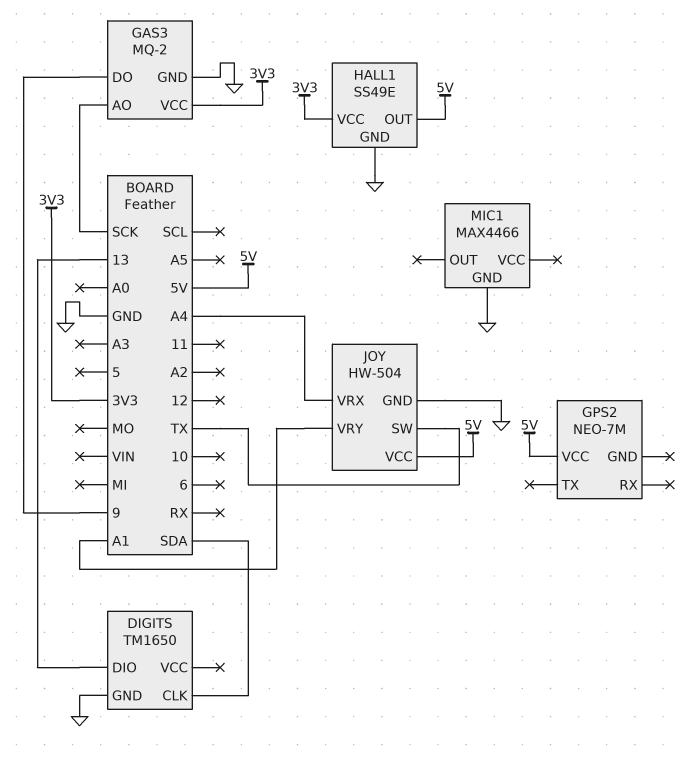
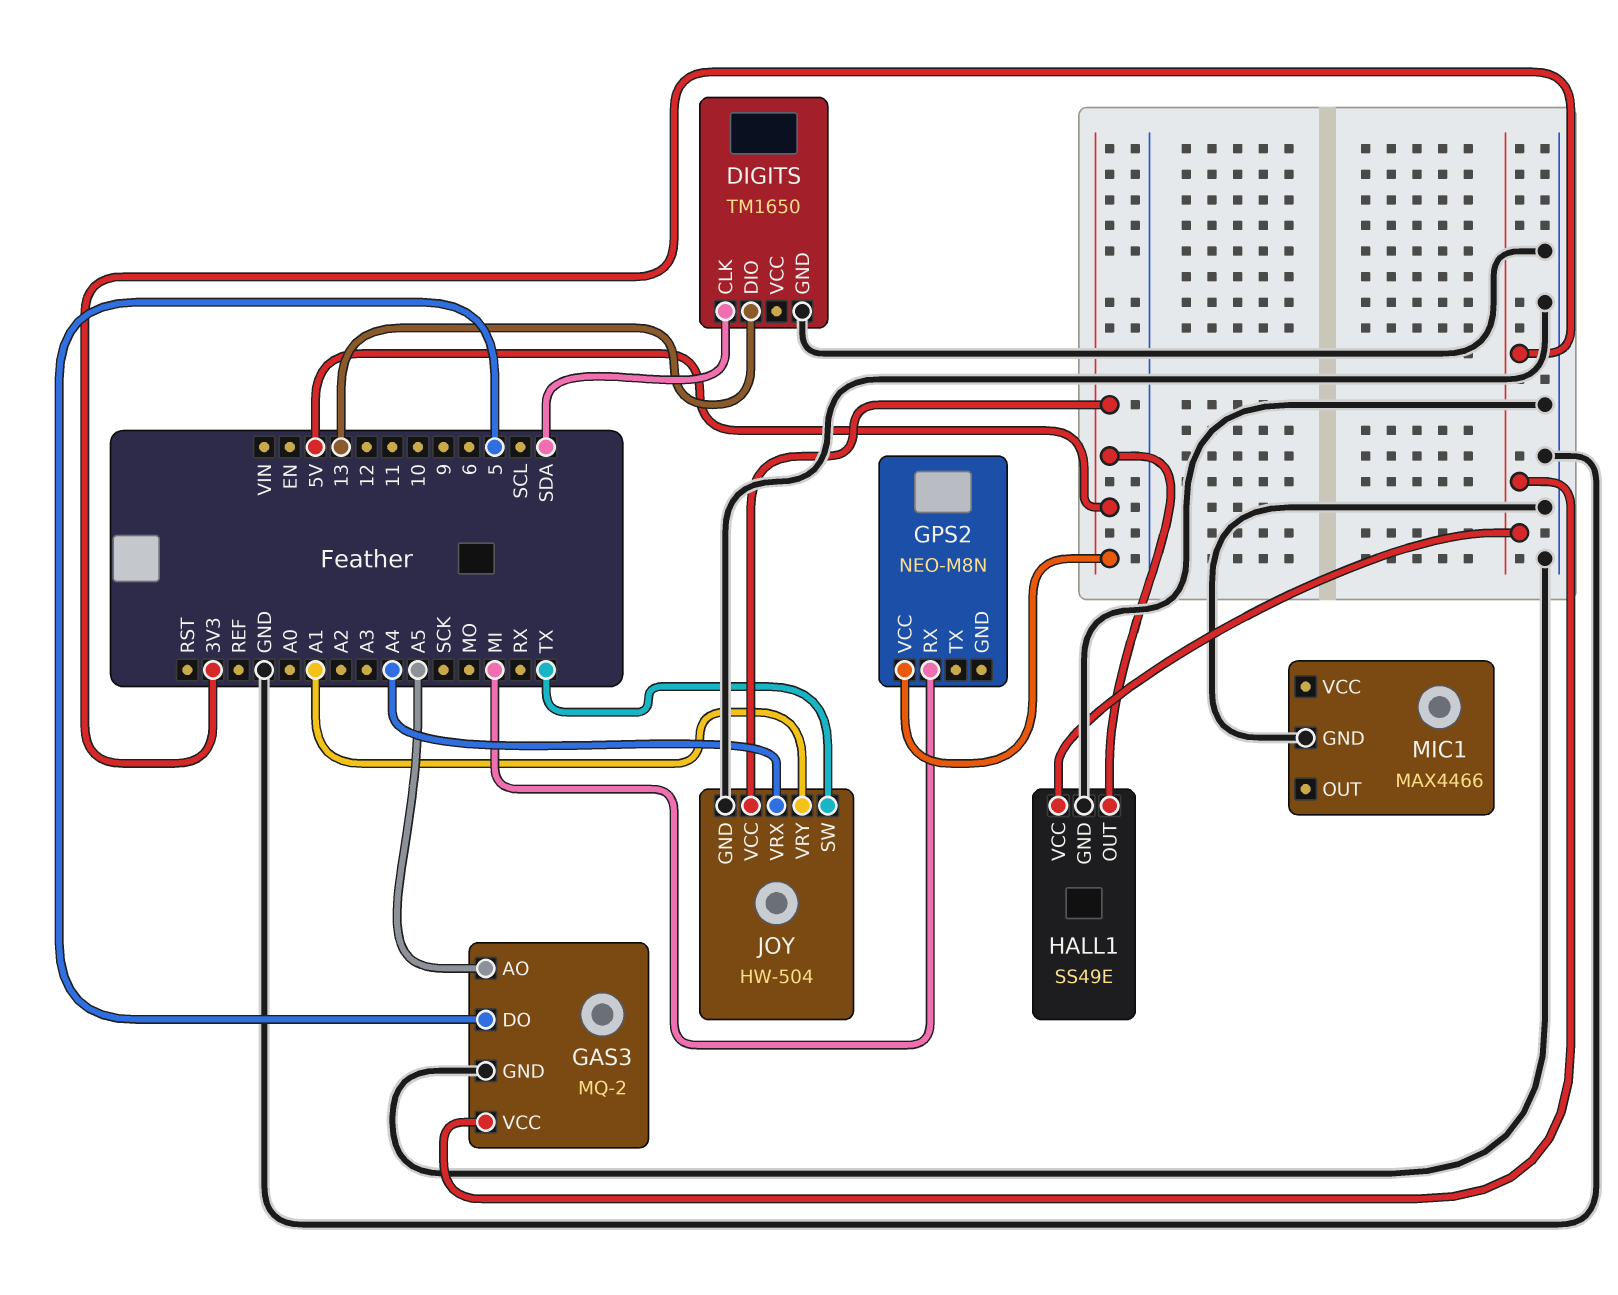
GAS3 pin AO: SCK -> A5
GAS3 pin DO: 9 -> 5
GPS2: NEO-7M -> NEO-M8N
GPS2 pin RX: none -> MI

